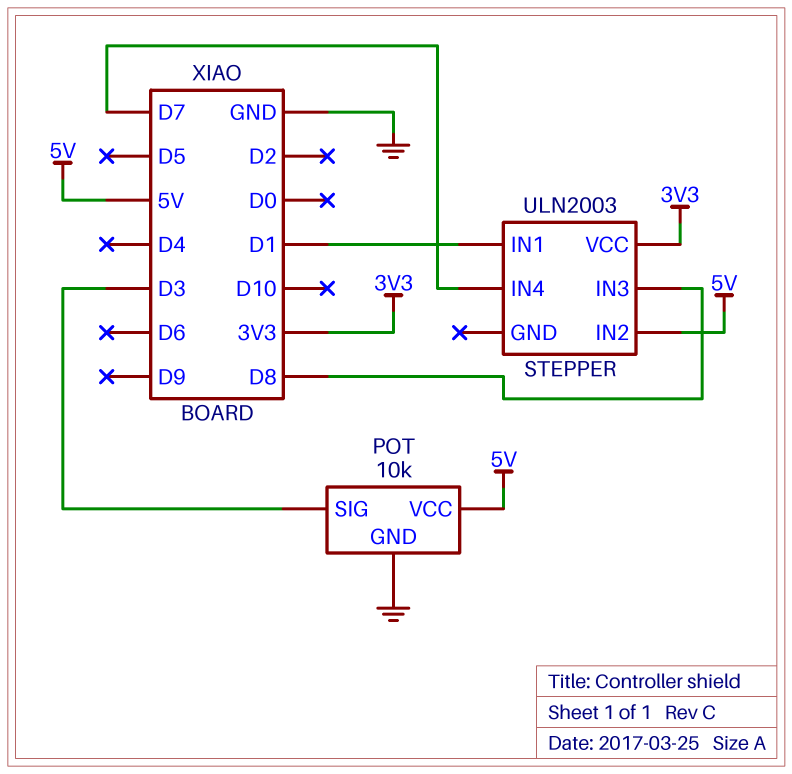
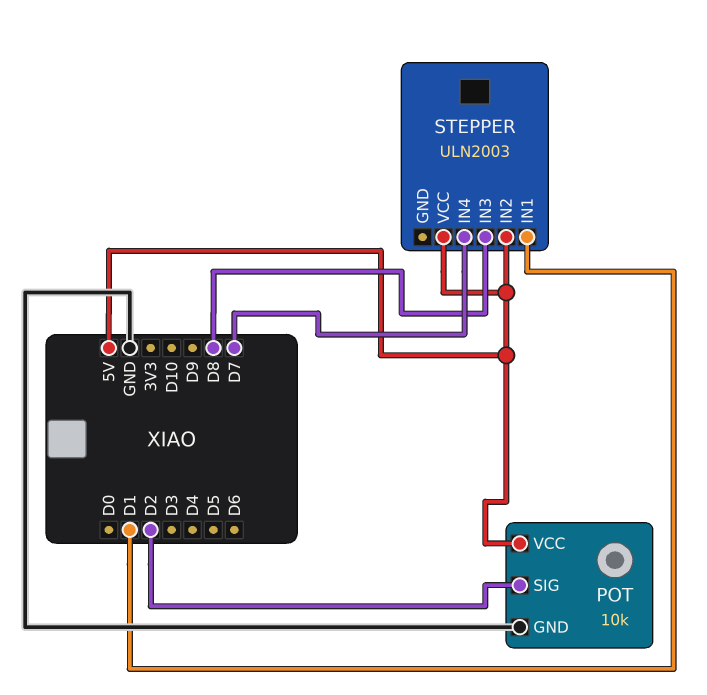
POT pin SIG: D3 -> D2
STEPPER pin VCC: 3V3 -> 5V

